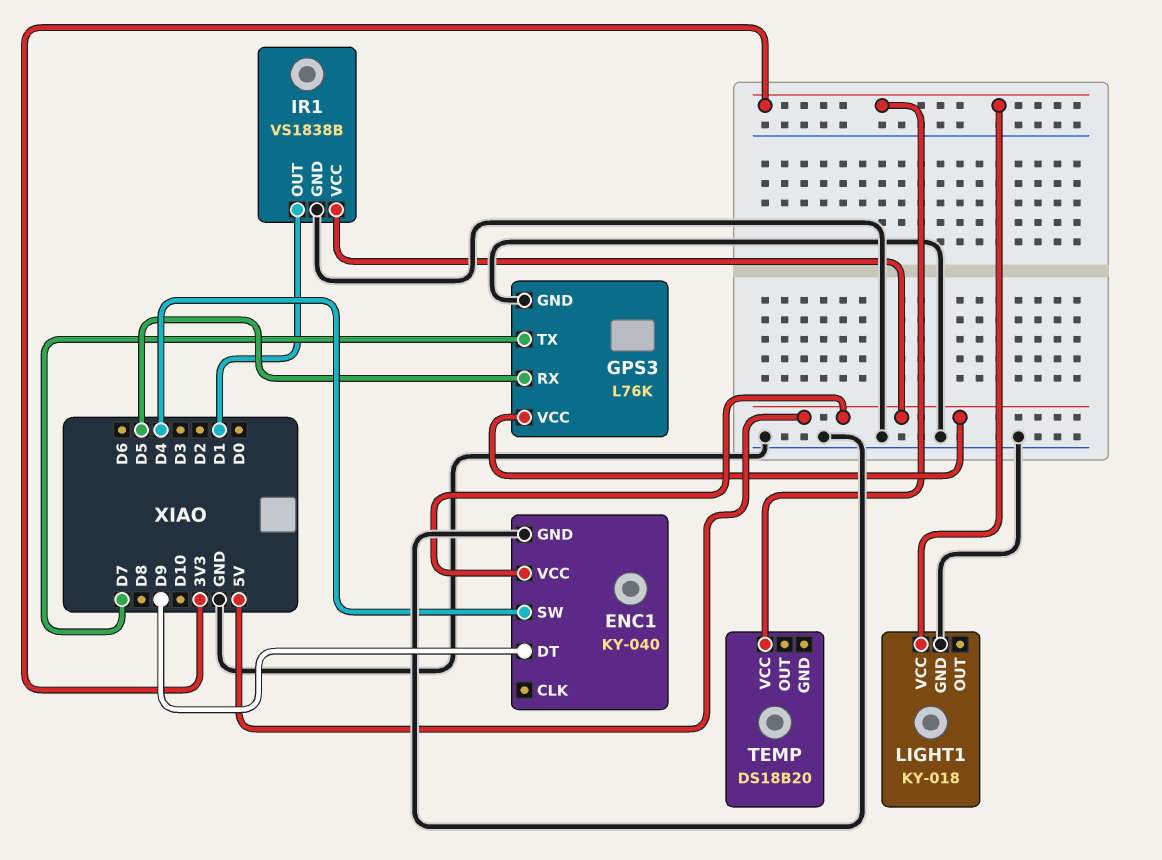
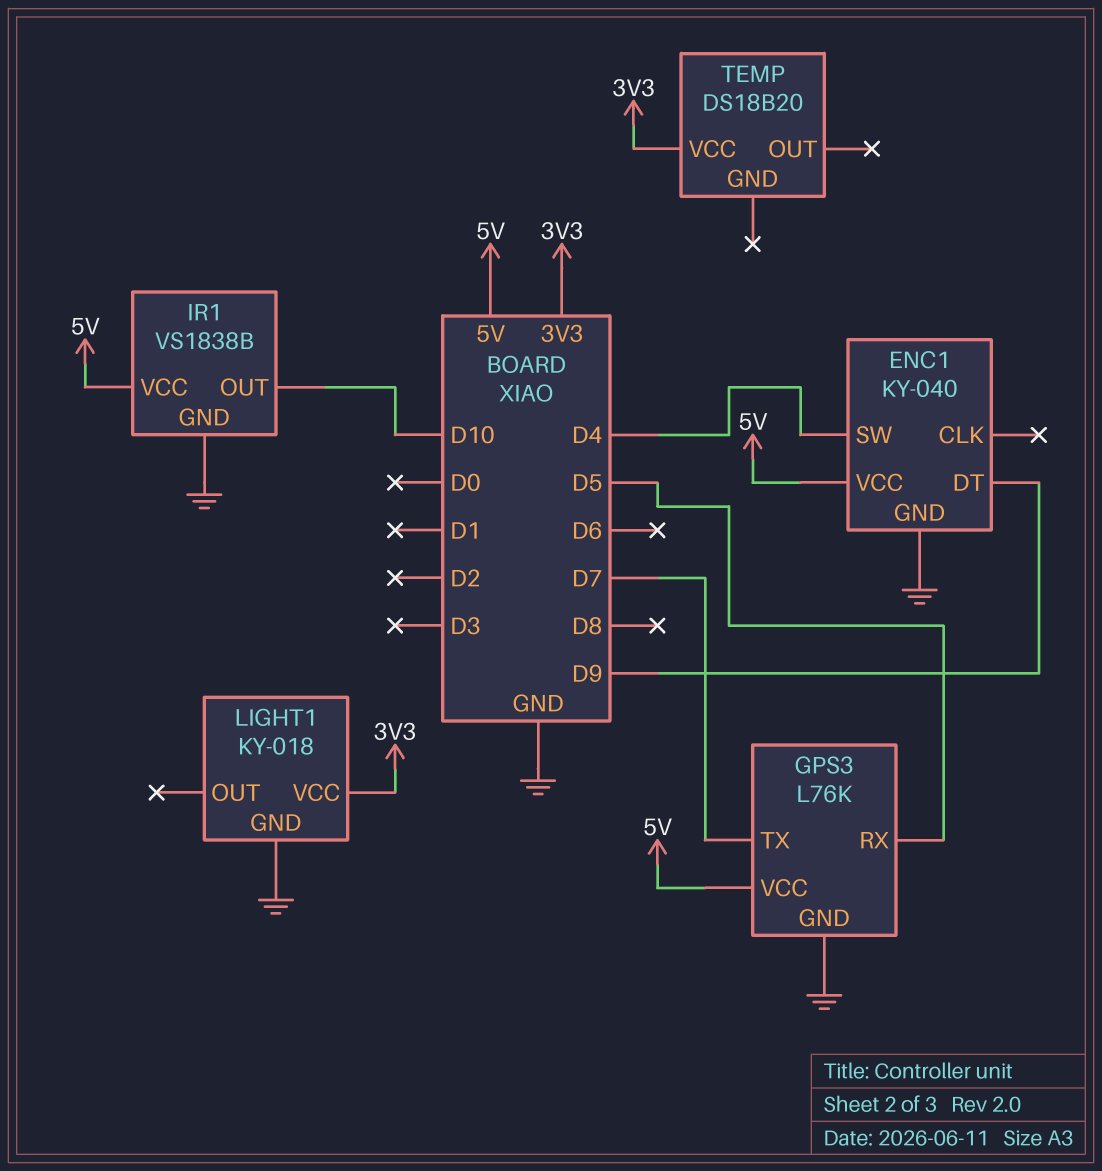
IR1 pin OUT: D1 -> D10

